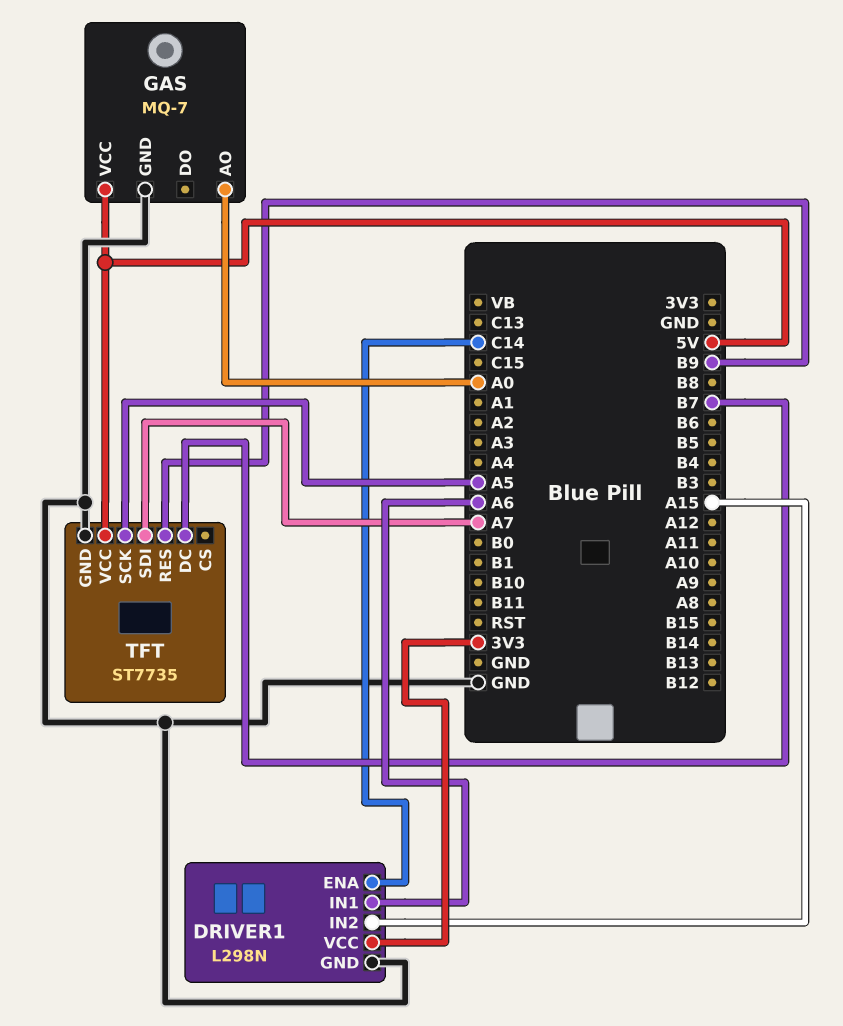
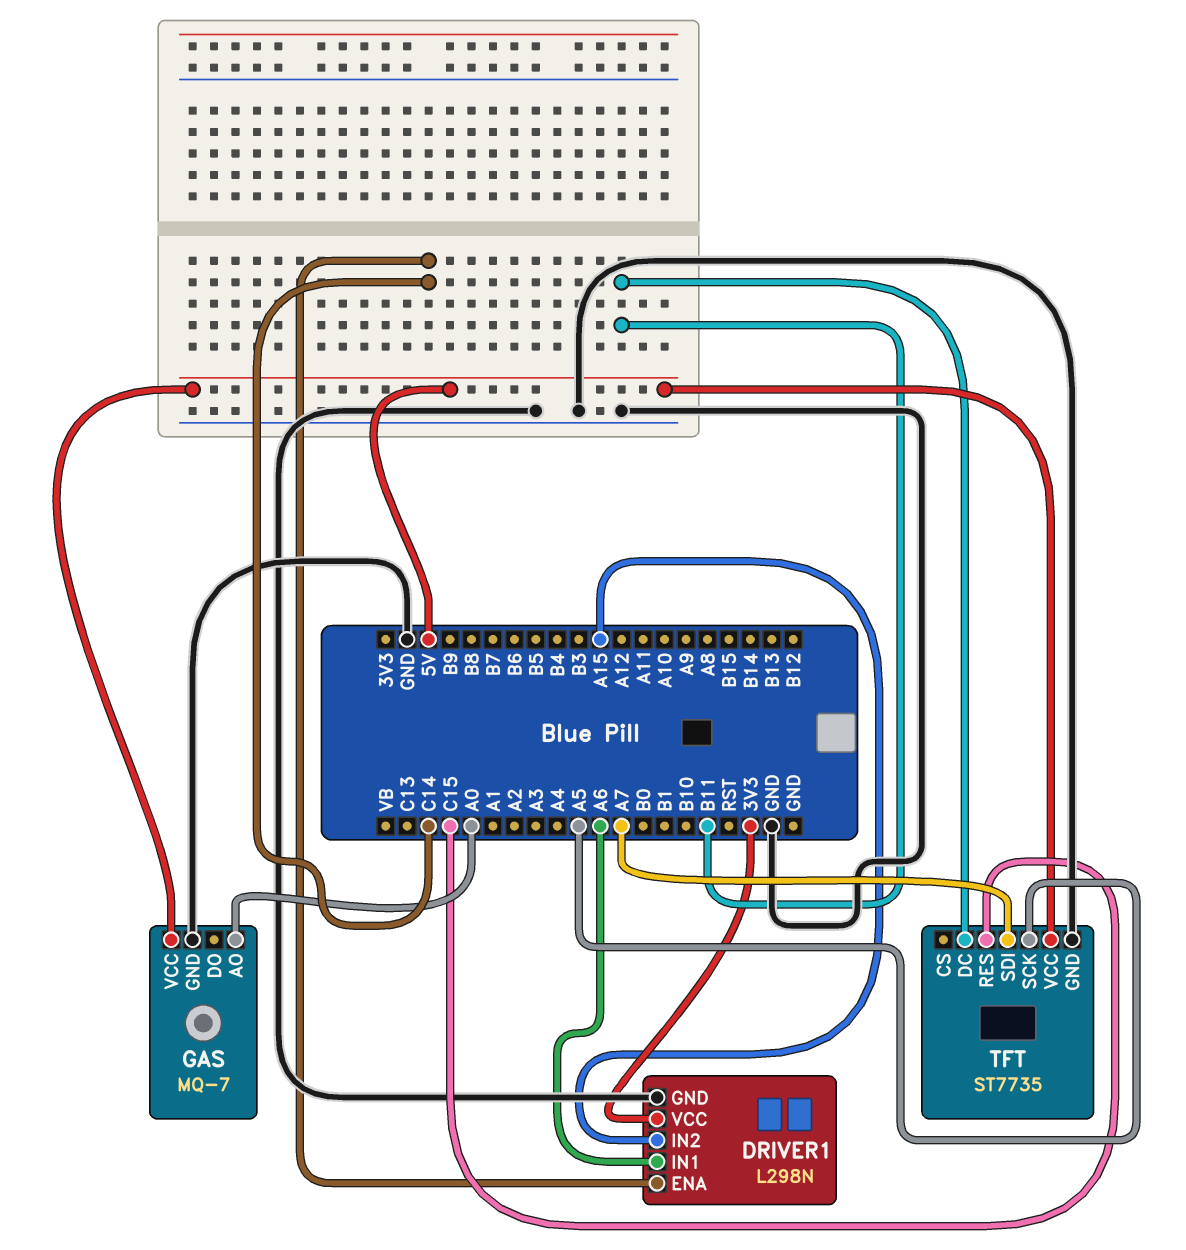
TFT pin DC: B7 -> B11
TFT pin RES: B9 -> C15

